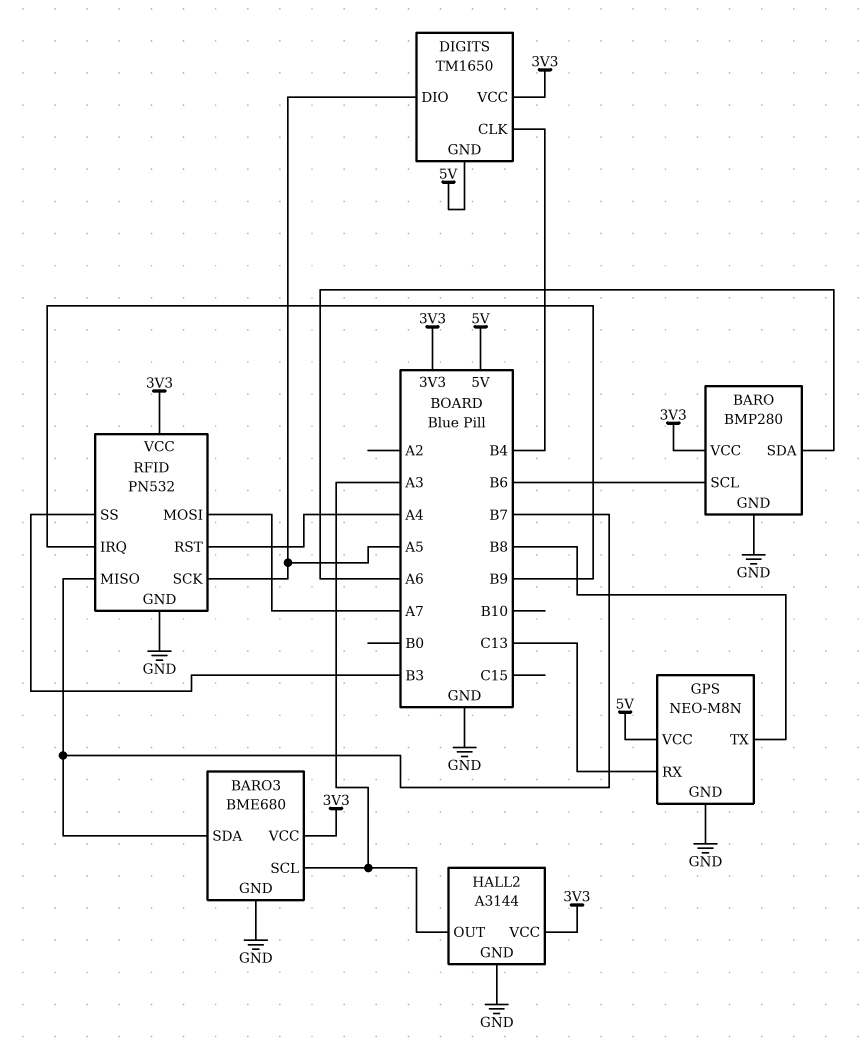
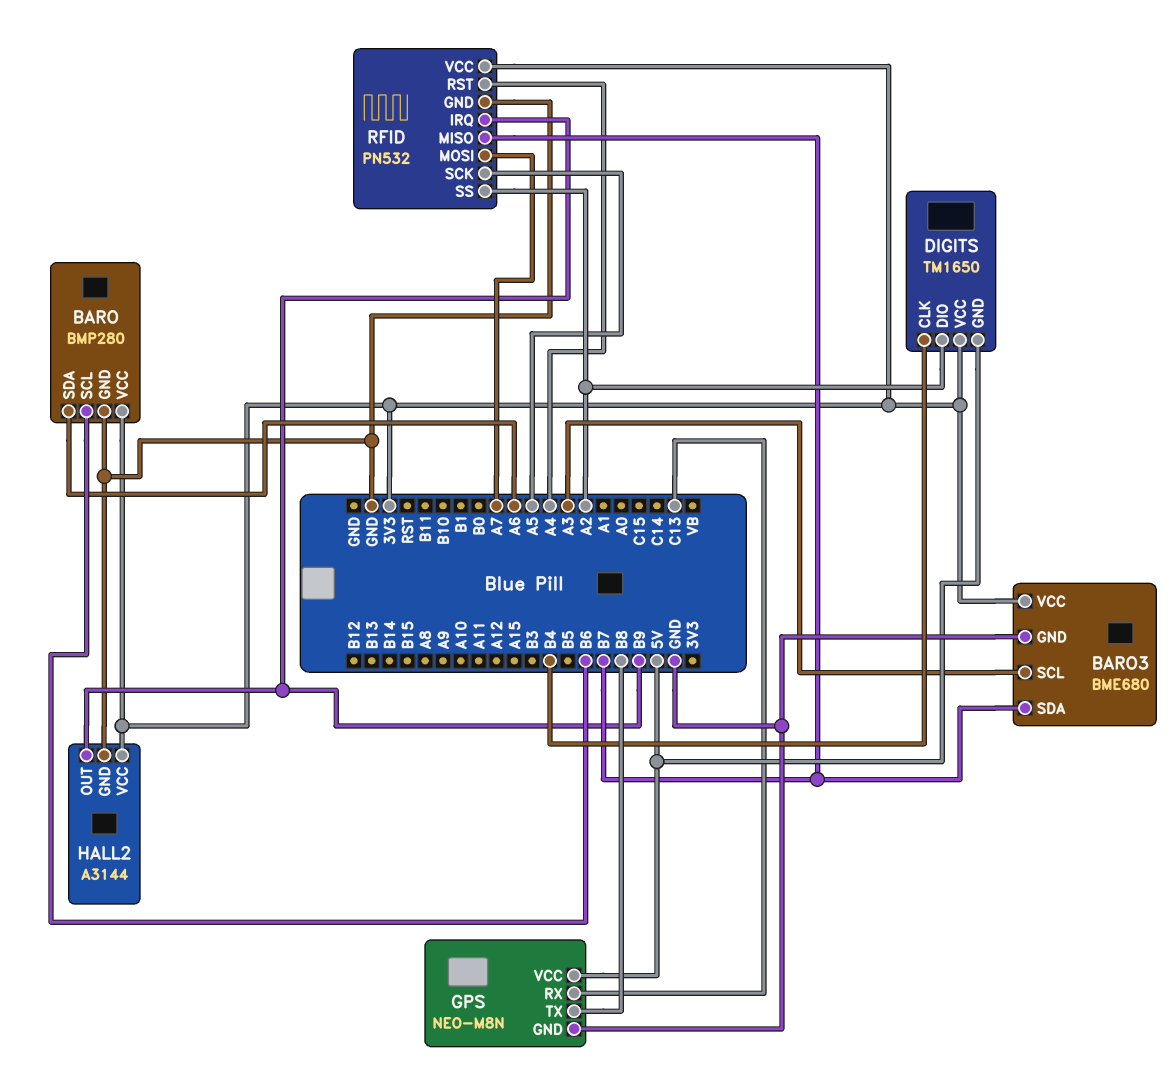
DIGITS pin DIO: A5 -> A2
HALL2 pin OUT: A3 -> B9
RFID pin SS: B3 -> A2

